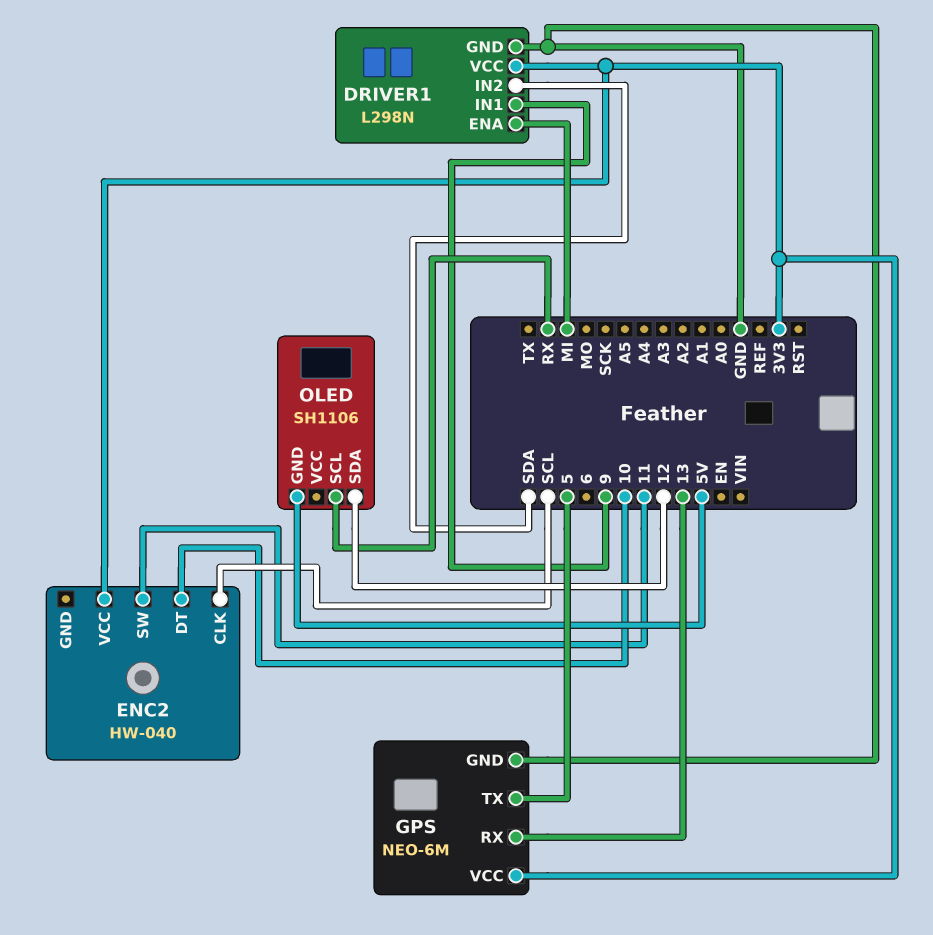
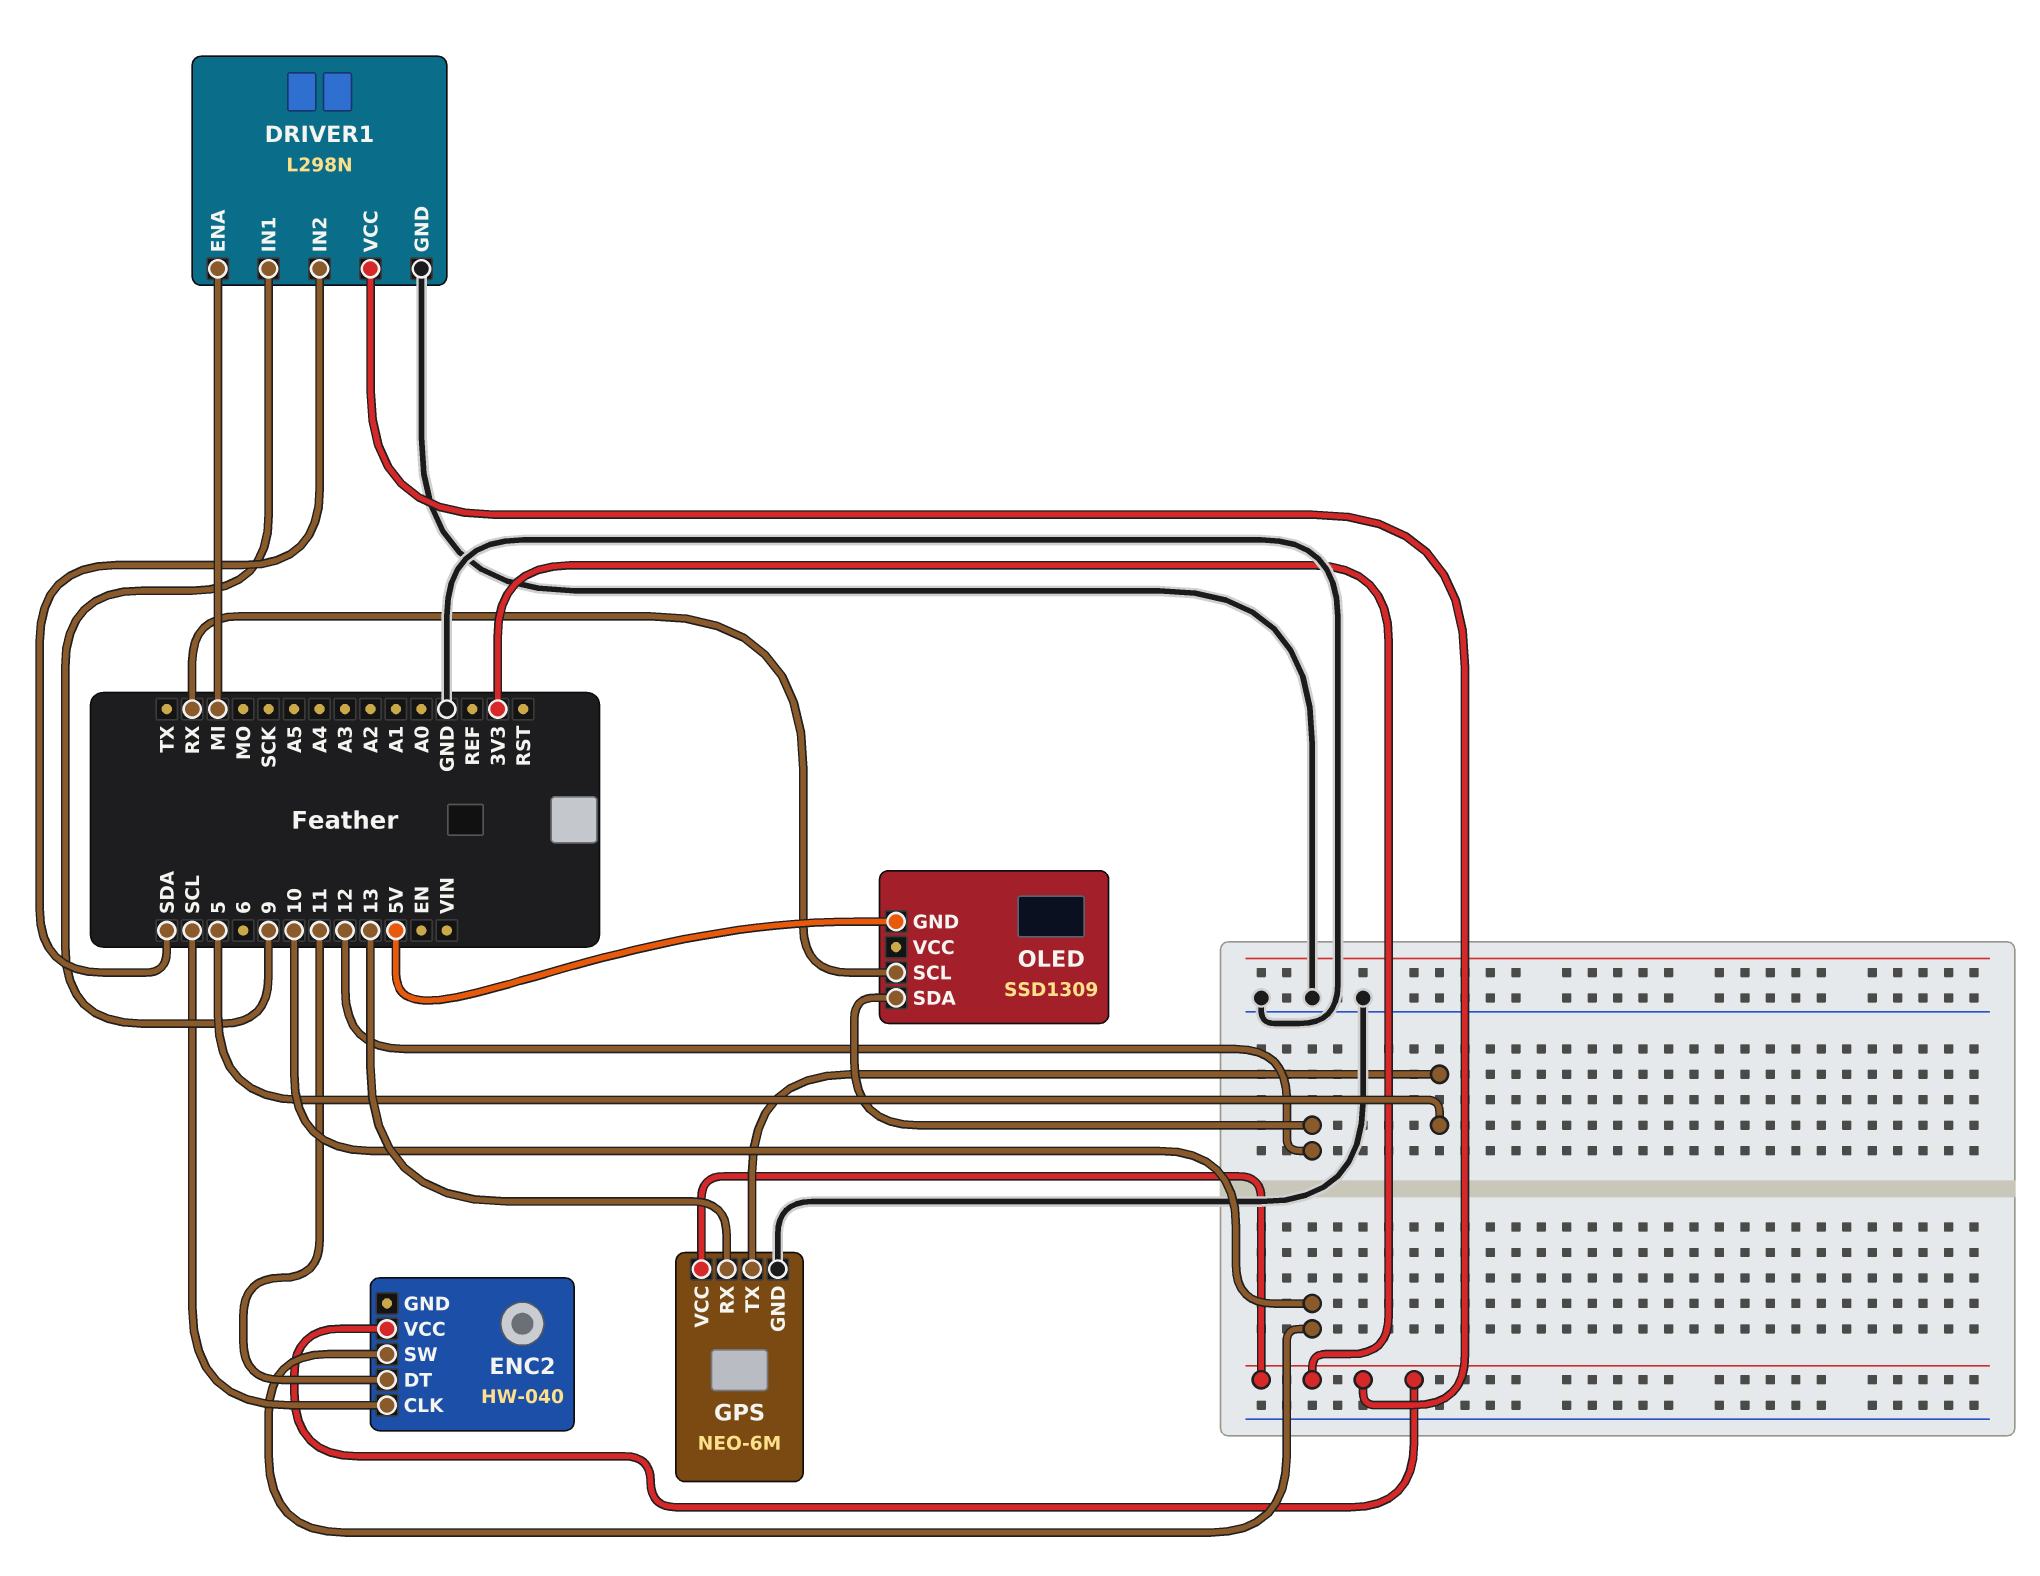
ENC2 pin DT: 10 -> 11
ENC2 pin SW: 11 -> 10
OLED: SH1106 -> SSD1309

